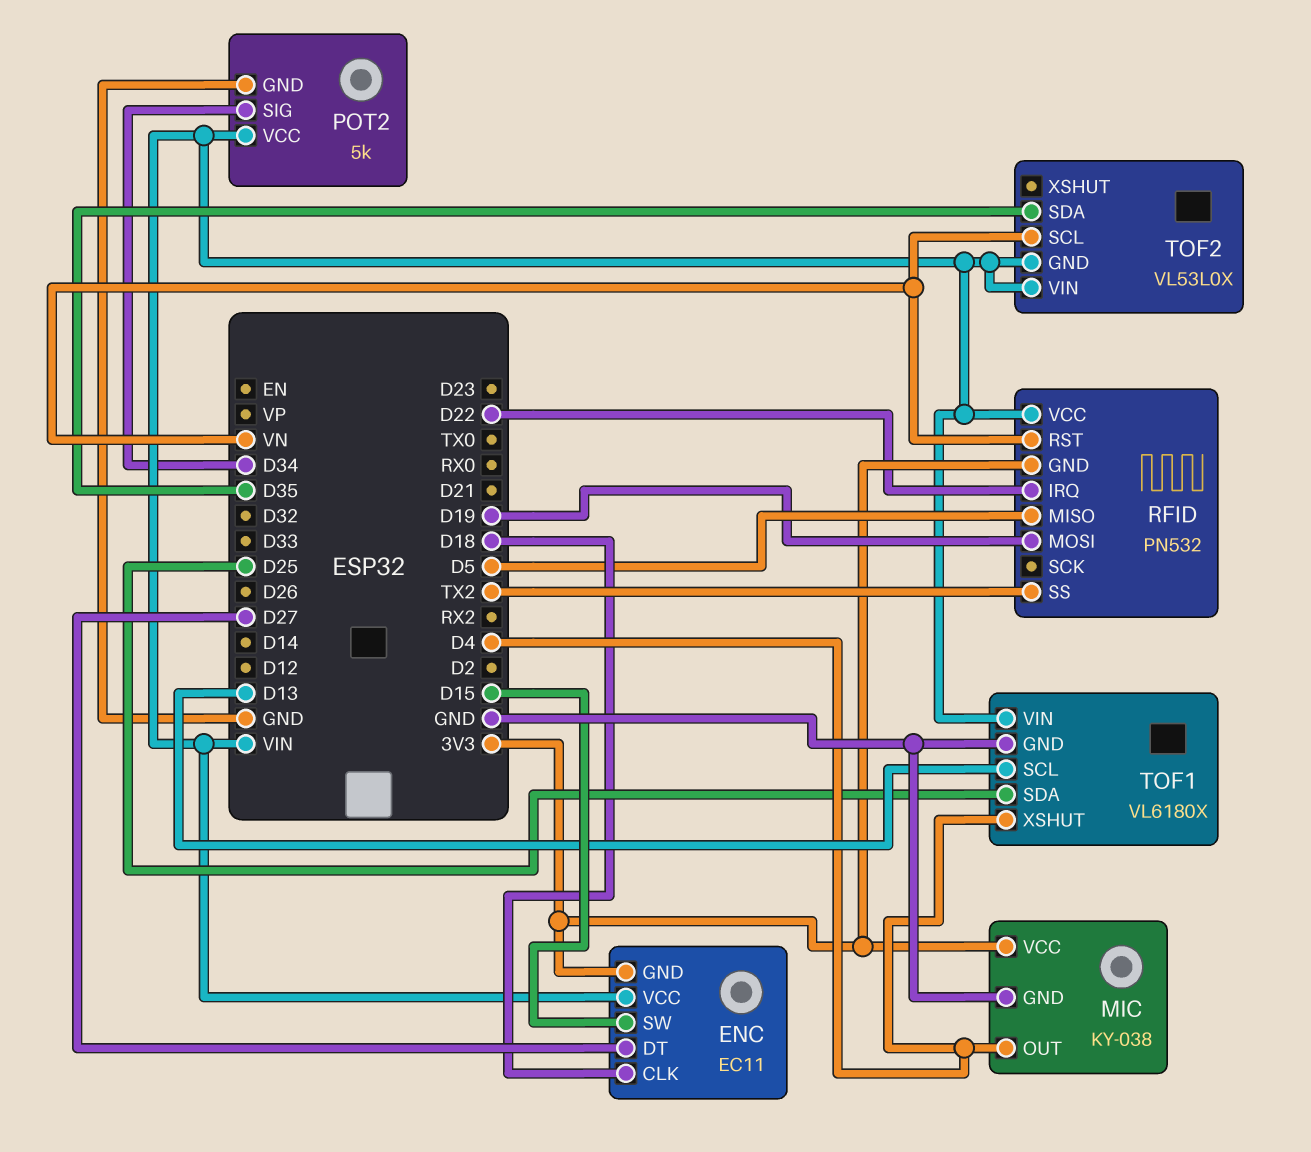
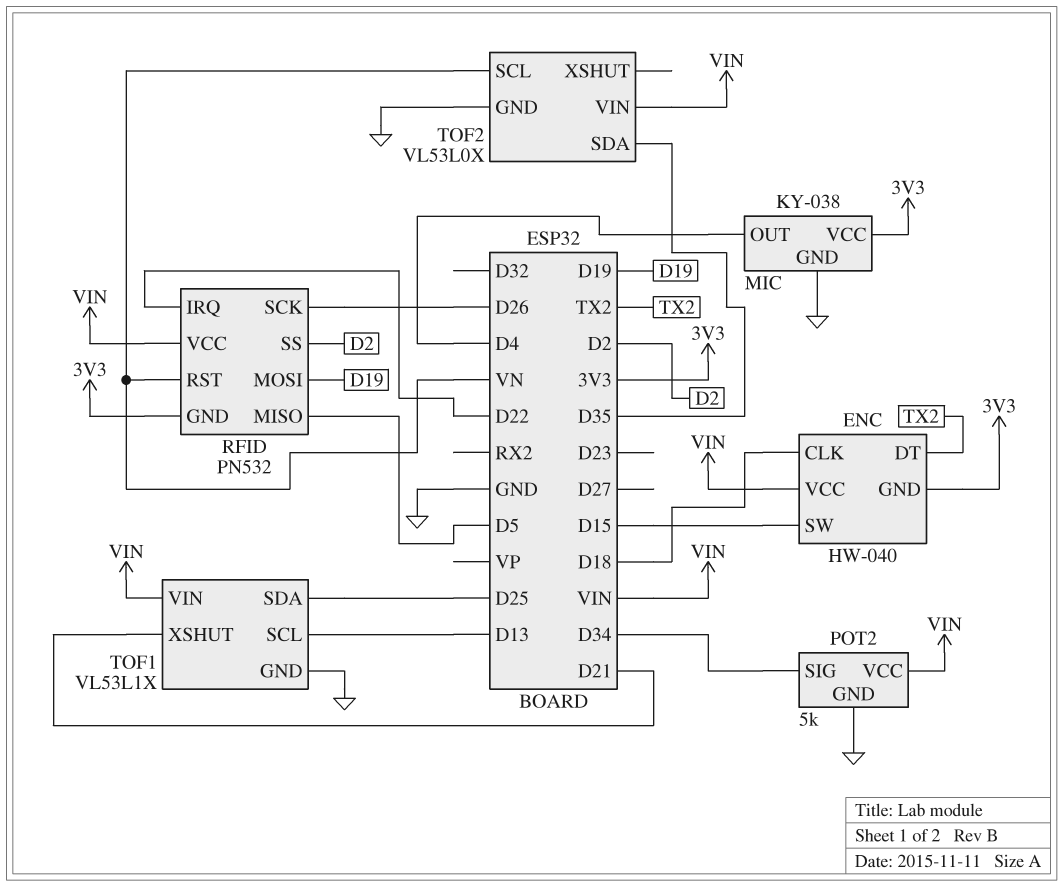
ENC: EC11 -> HW-040
ENC pin DT: D27 -> TX2
RFID pin SCK: none -> D26
RFID pin SS: TX2 -> D2
TOF1: VL6180X -> VL53L1X
TOF1 pin XSHUT: D4 -> D21
TOF2 pin GND: VIN -> GND

